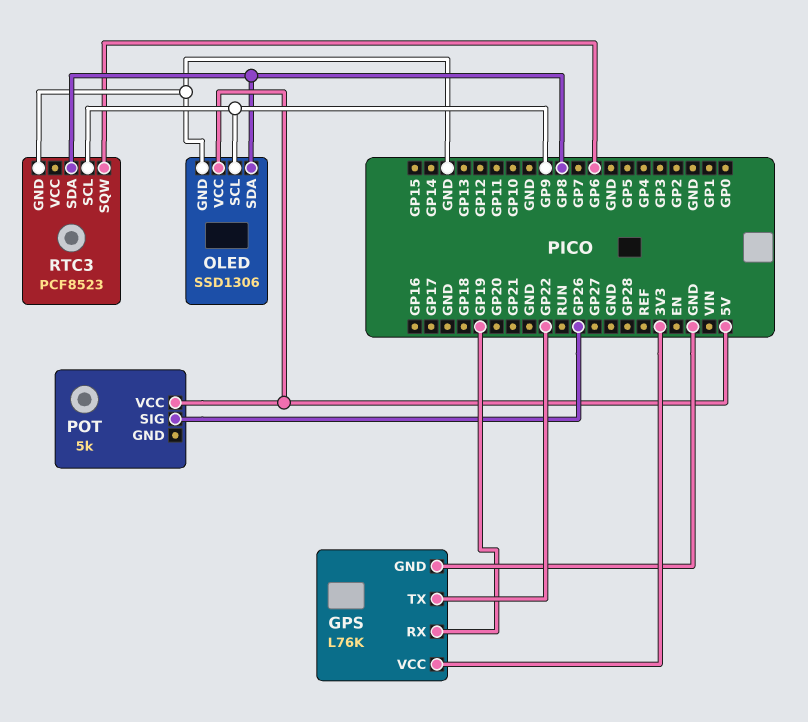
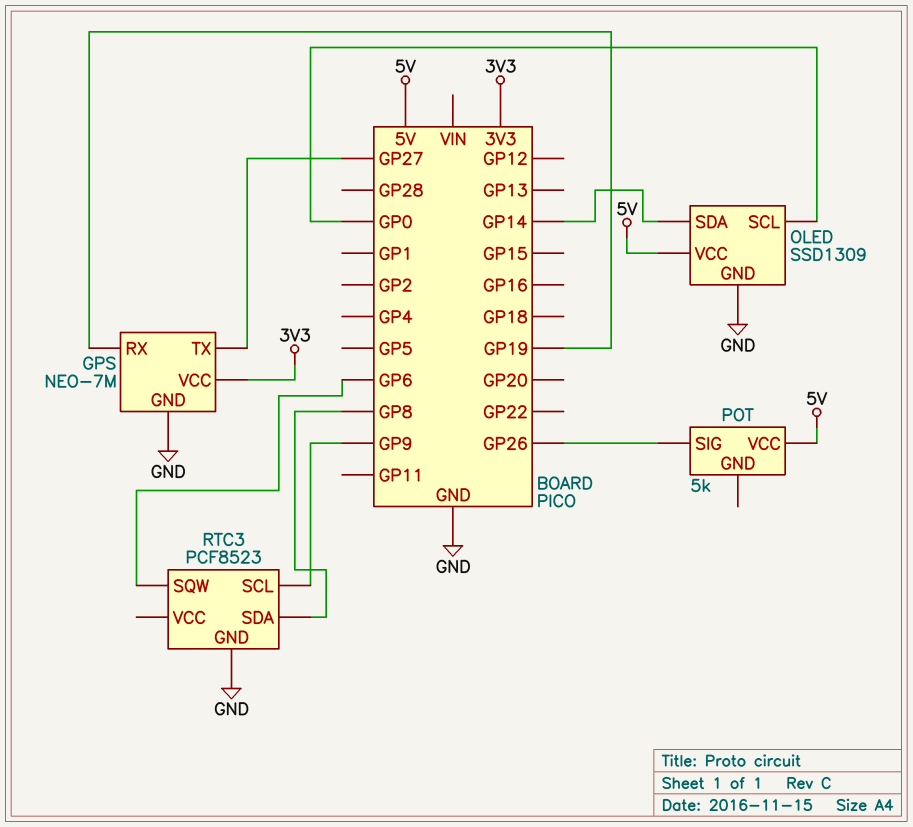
GPS: L76K -> NEO-7M
GPS pin TX: GP22 -> GP27
OLED: SSD1306 -> SSD1309
OLED pin SCL: GP9 -> GP0
OLED pin SDA: GP8 -> GP14

